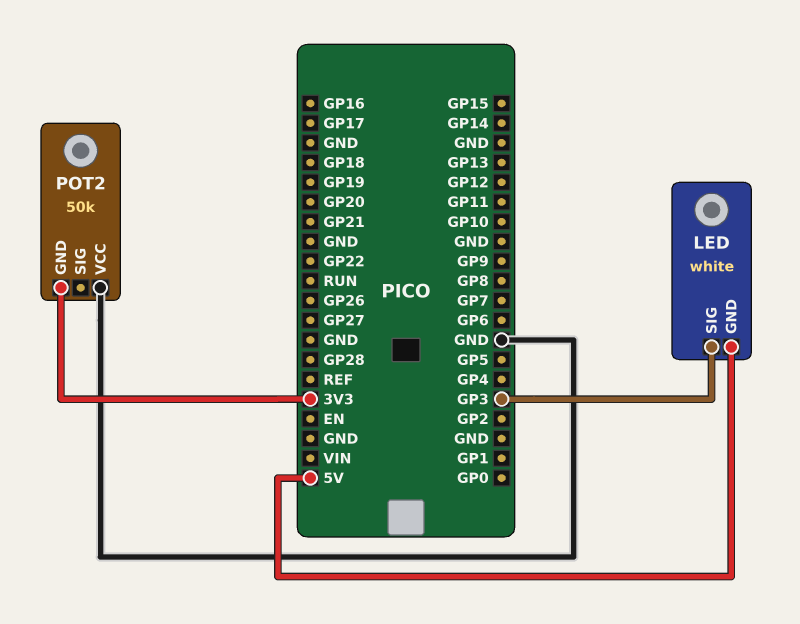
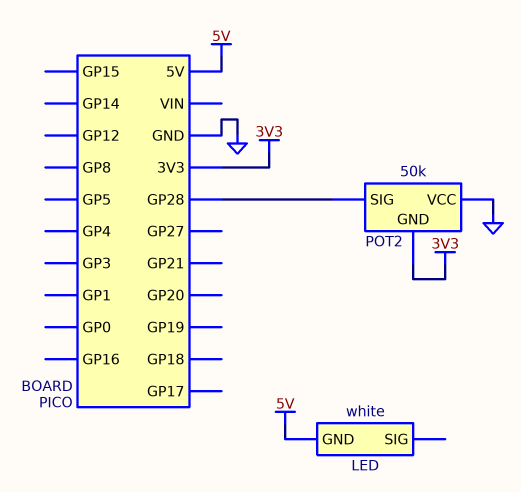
LED pin SIG: GP3 -> none
POT2 pin SIG: none -> GP28

